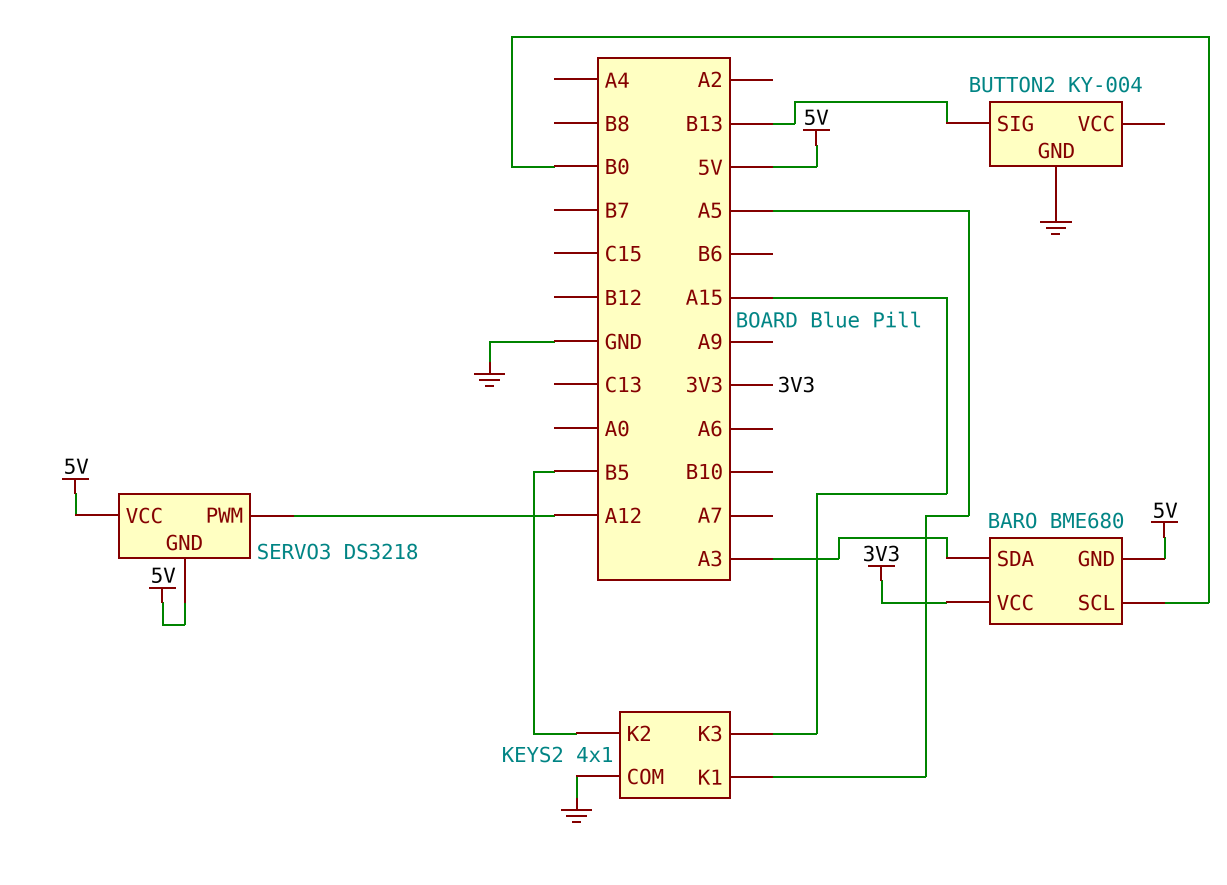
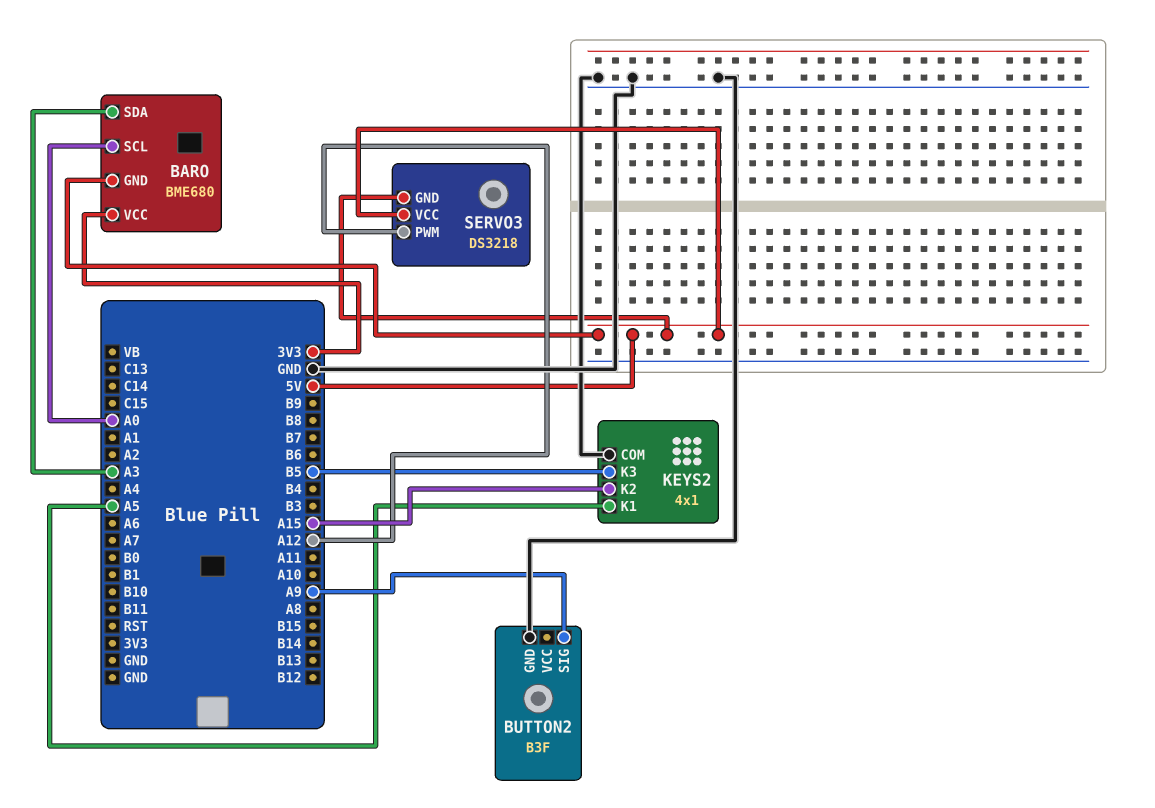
BARO pin SCL: B0 -> A0
BUTTON2: KY-004 -> B3F
BUTTON2 pin SIG: B13 -> A9
KEYS2 pin K2: B5 -> A15
KEYS2 pin K3: A15 -> B5

